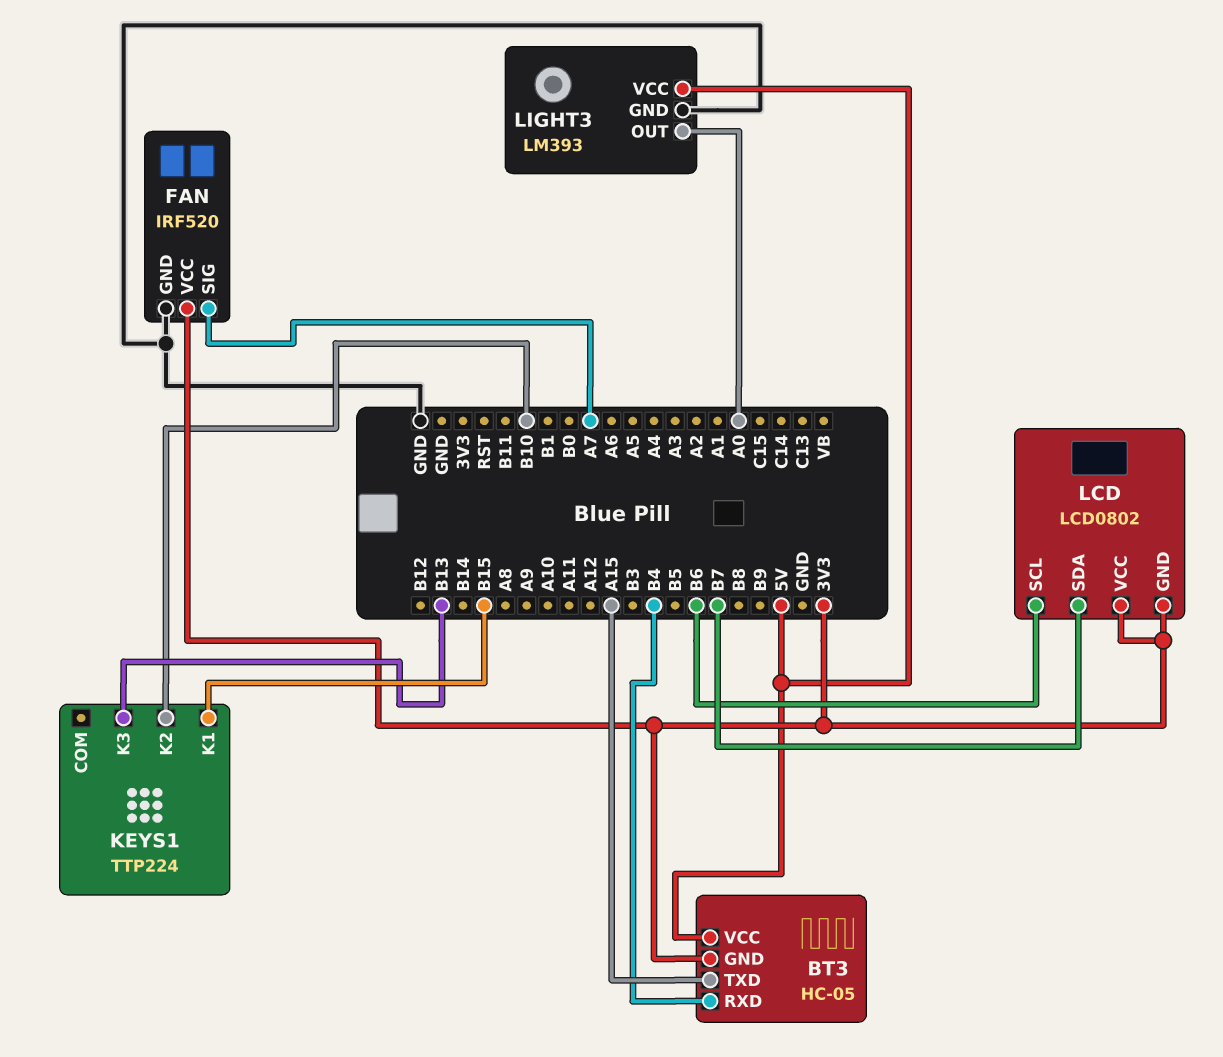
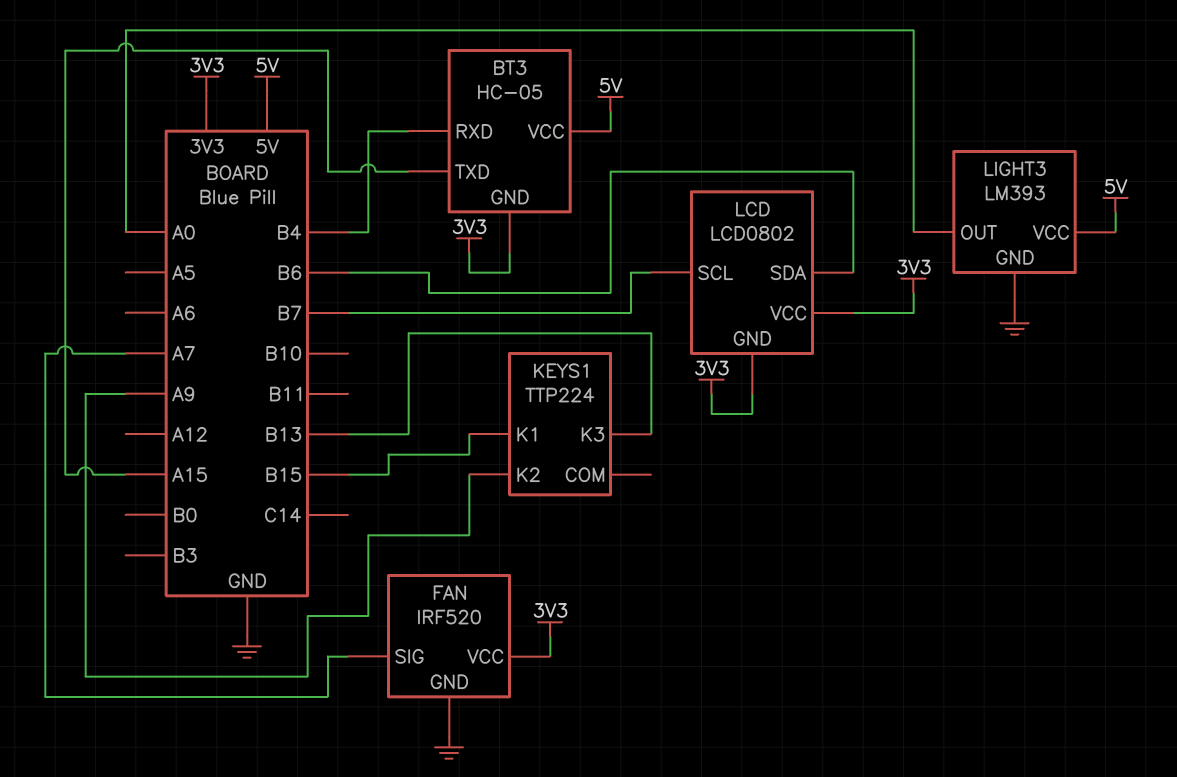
KEYS1 pin K2: B10 -> A9
LCD pin SCL: B6 -> B7
LCD pin SDA: B7 -> B6

